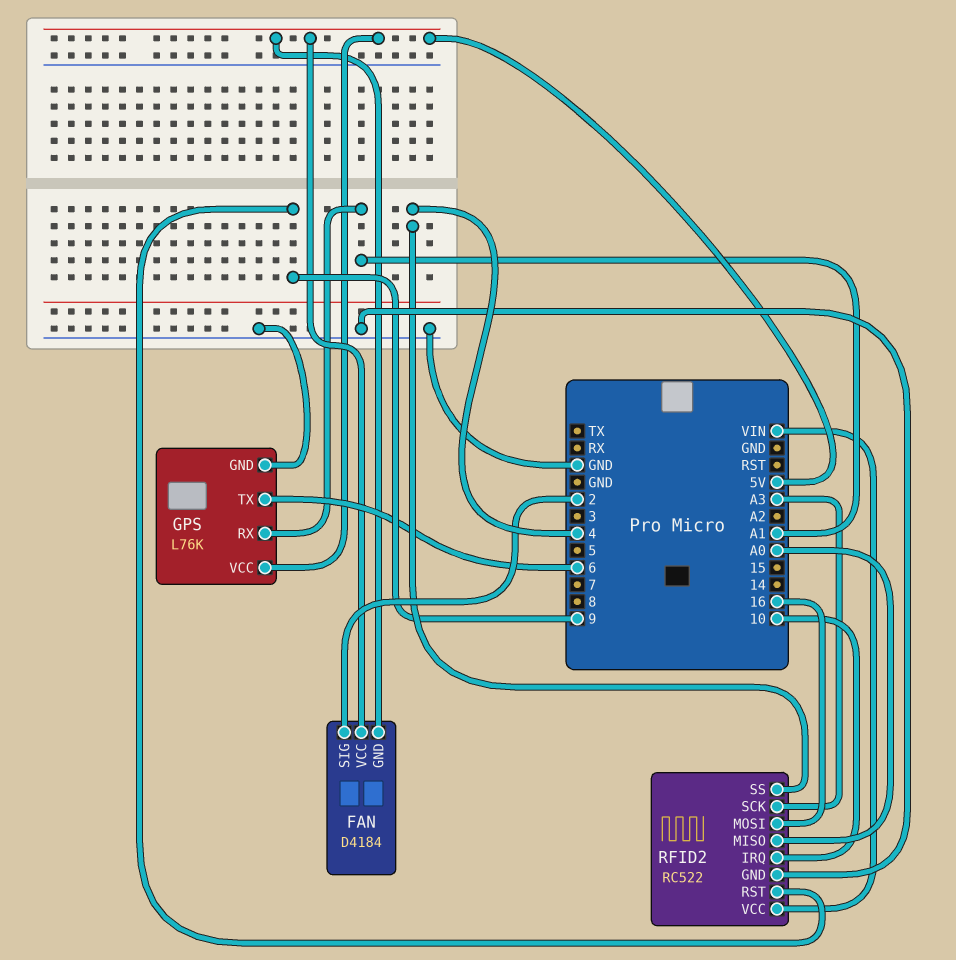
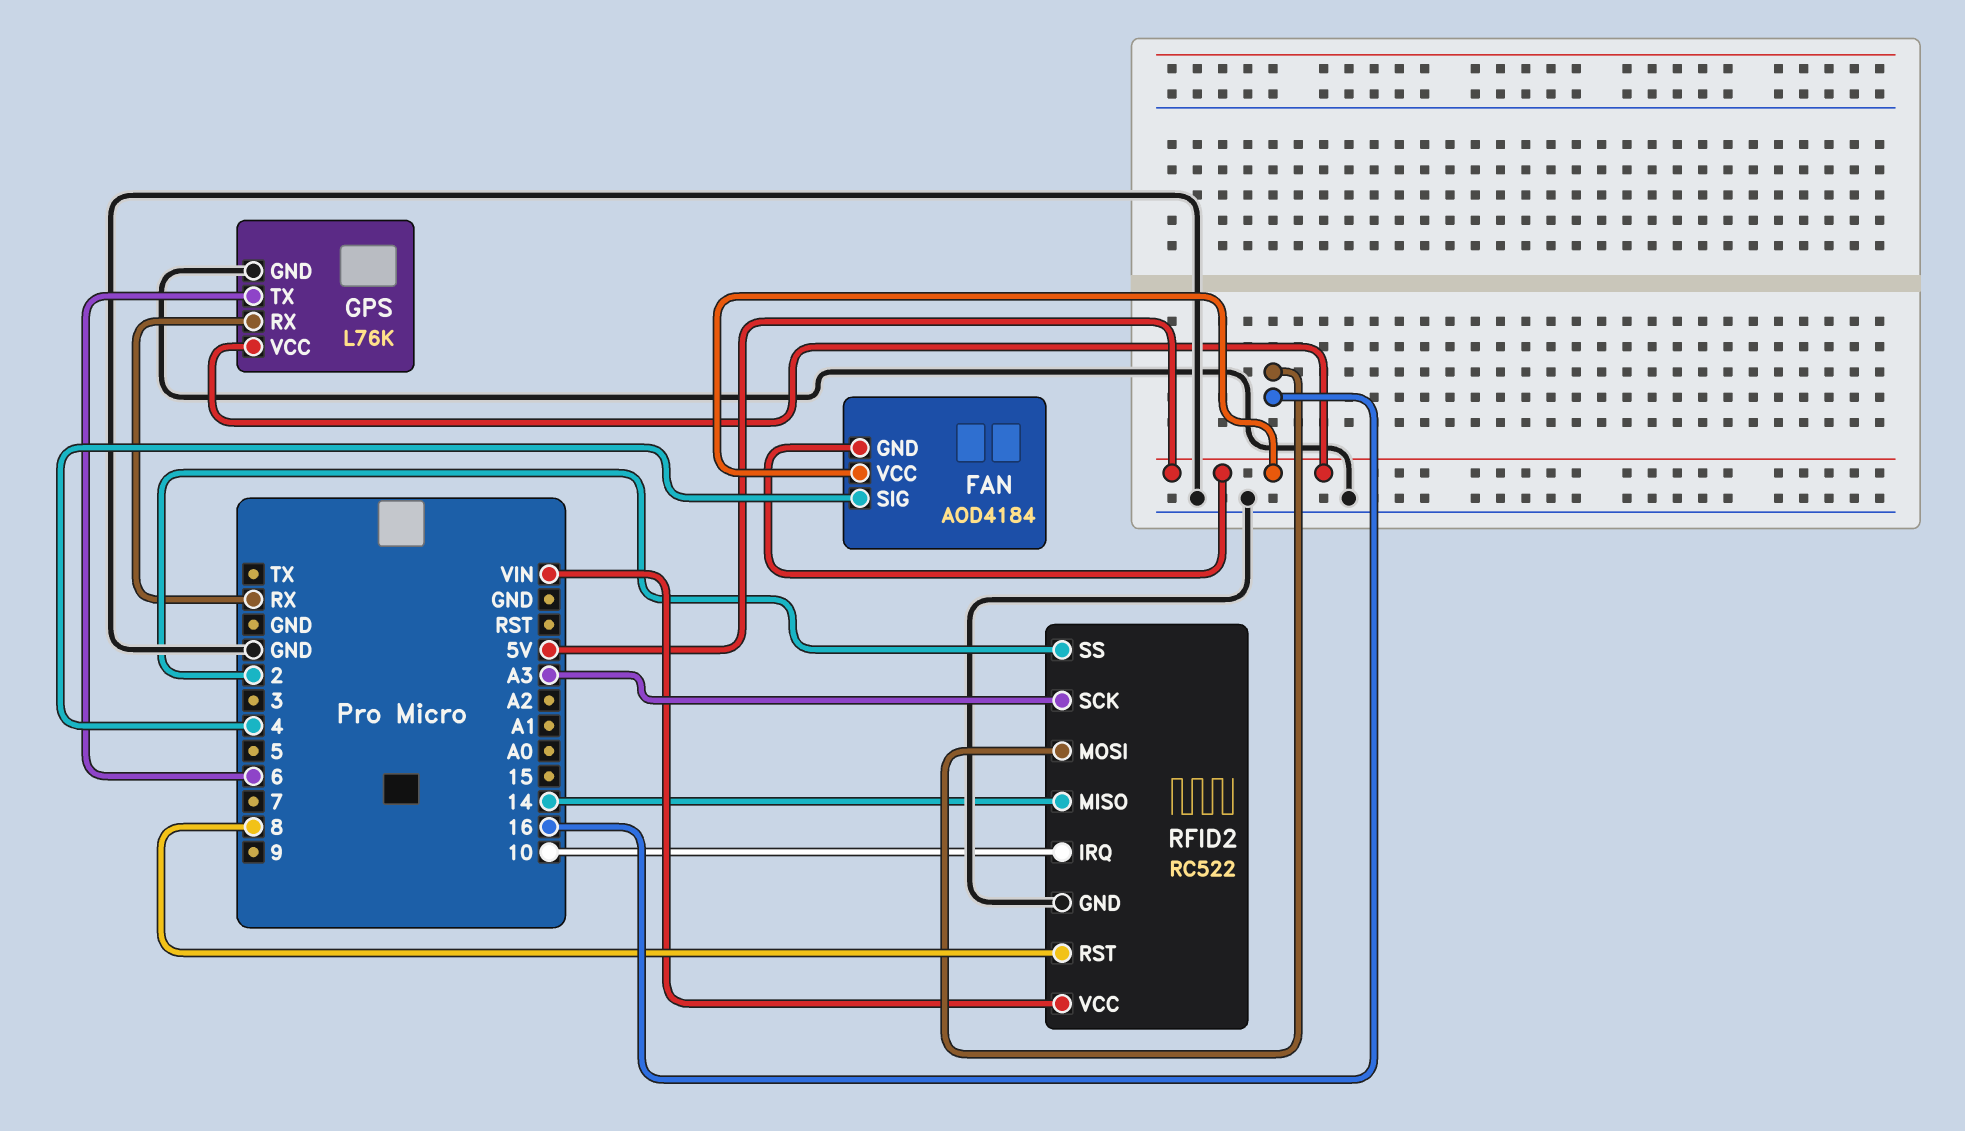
FAN: D4184 -> AOD4184
FAN pin SIG: 2 -> 4
GPS pin RX: A1 -> RX
RFID2 pin MISO: A0 -> 14
RFID2 pin RST: 9 -> 8
RFID2 pin SS: 4 -> 2

